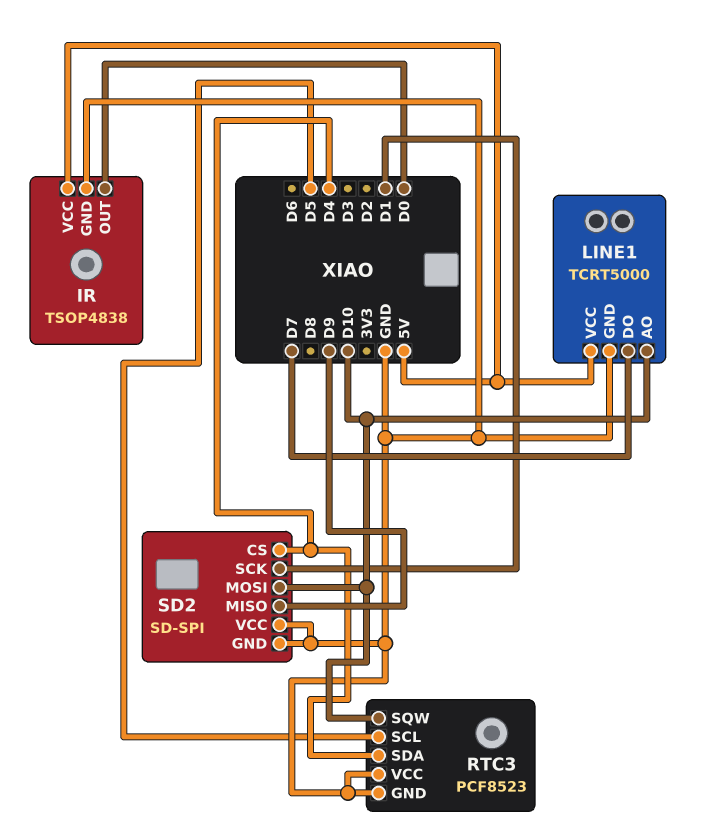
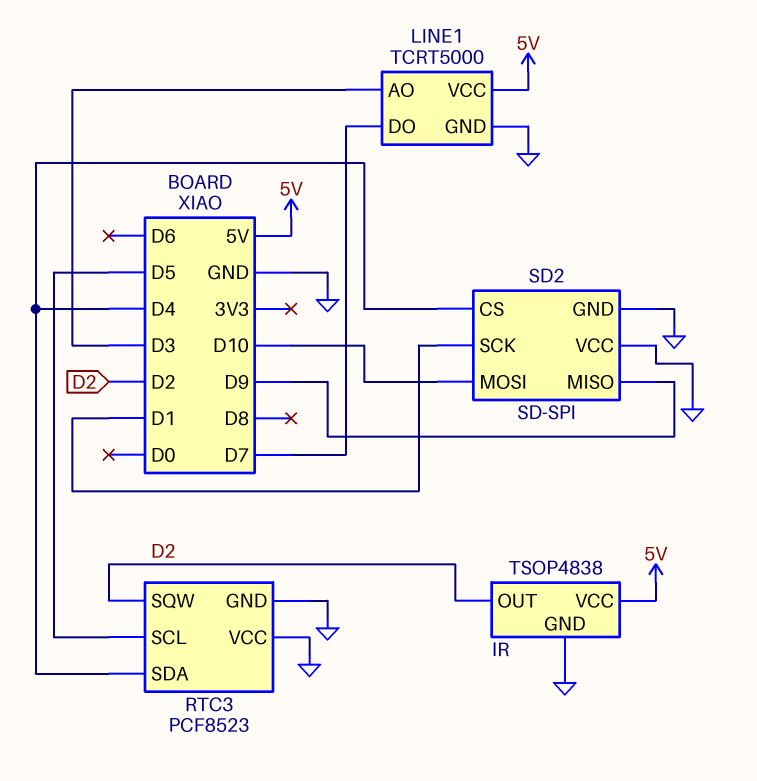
IR pin OUT: D0 -> D2
LINE1 pin AO: D10 -> D3
RTC3 pin SQW: D10 -> D2

